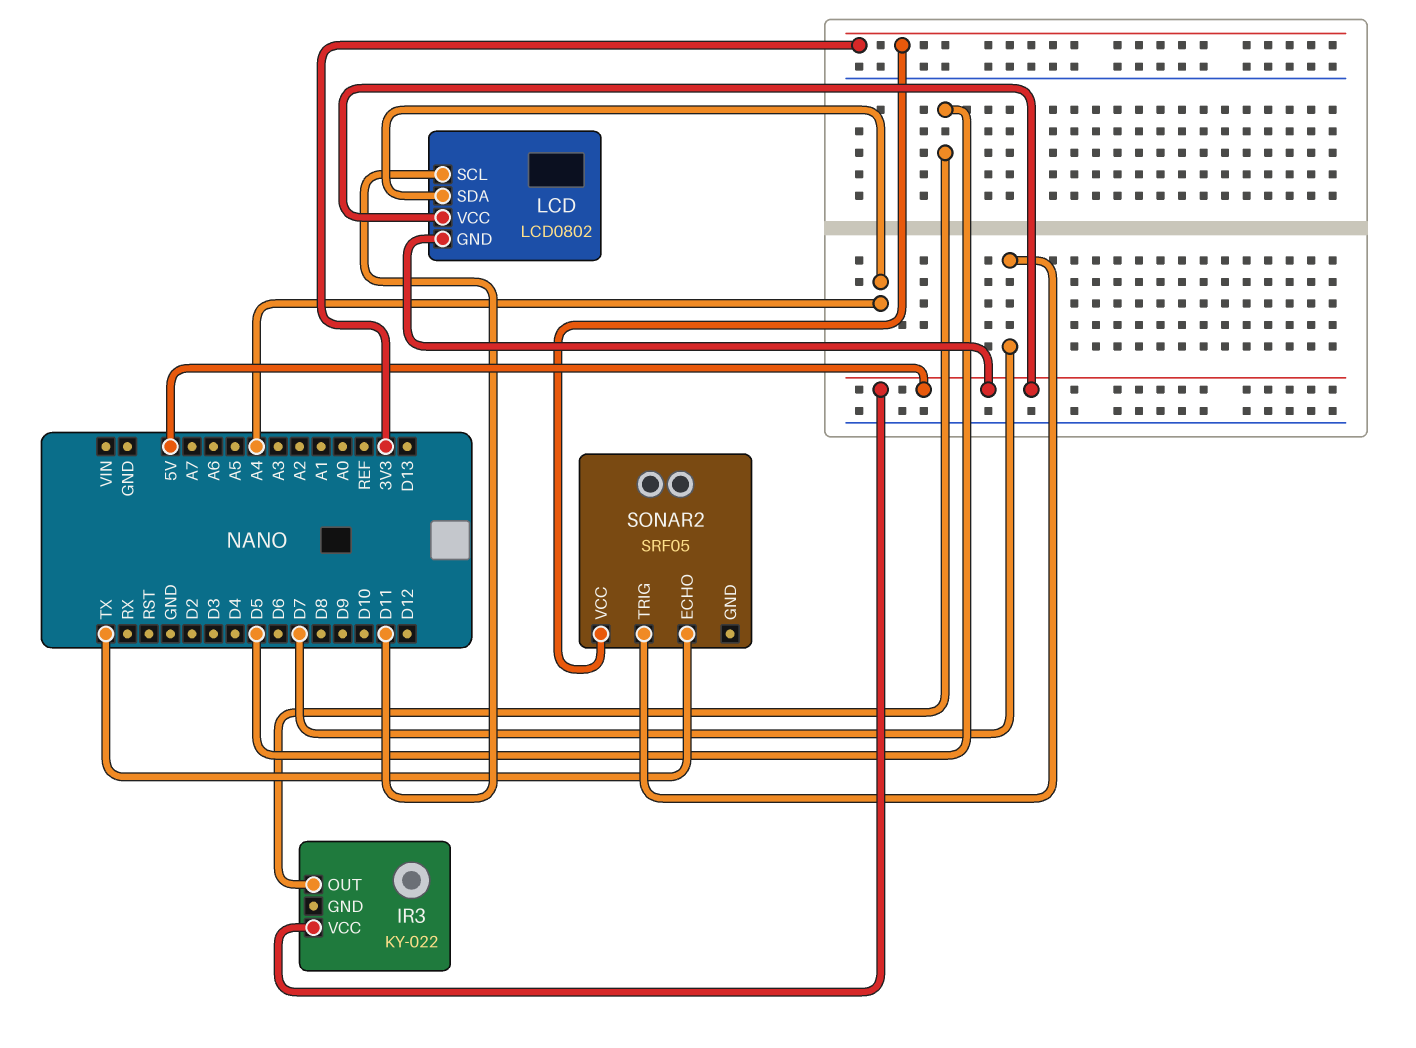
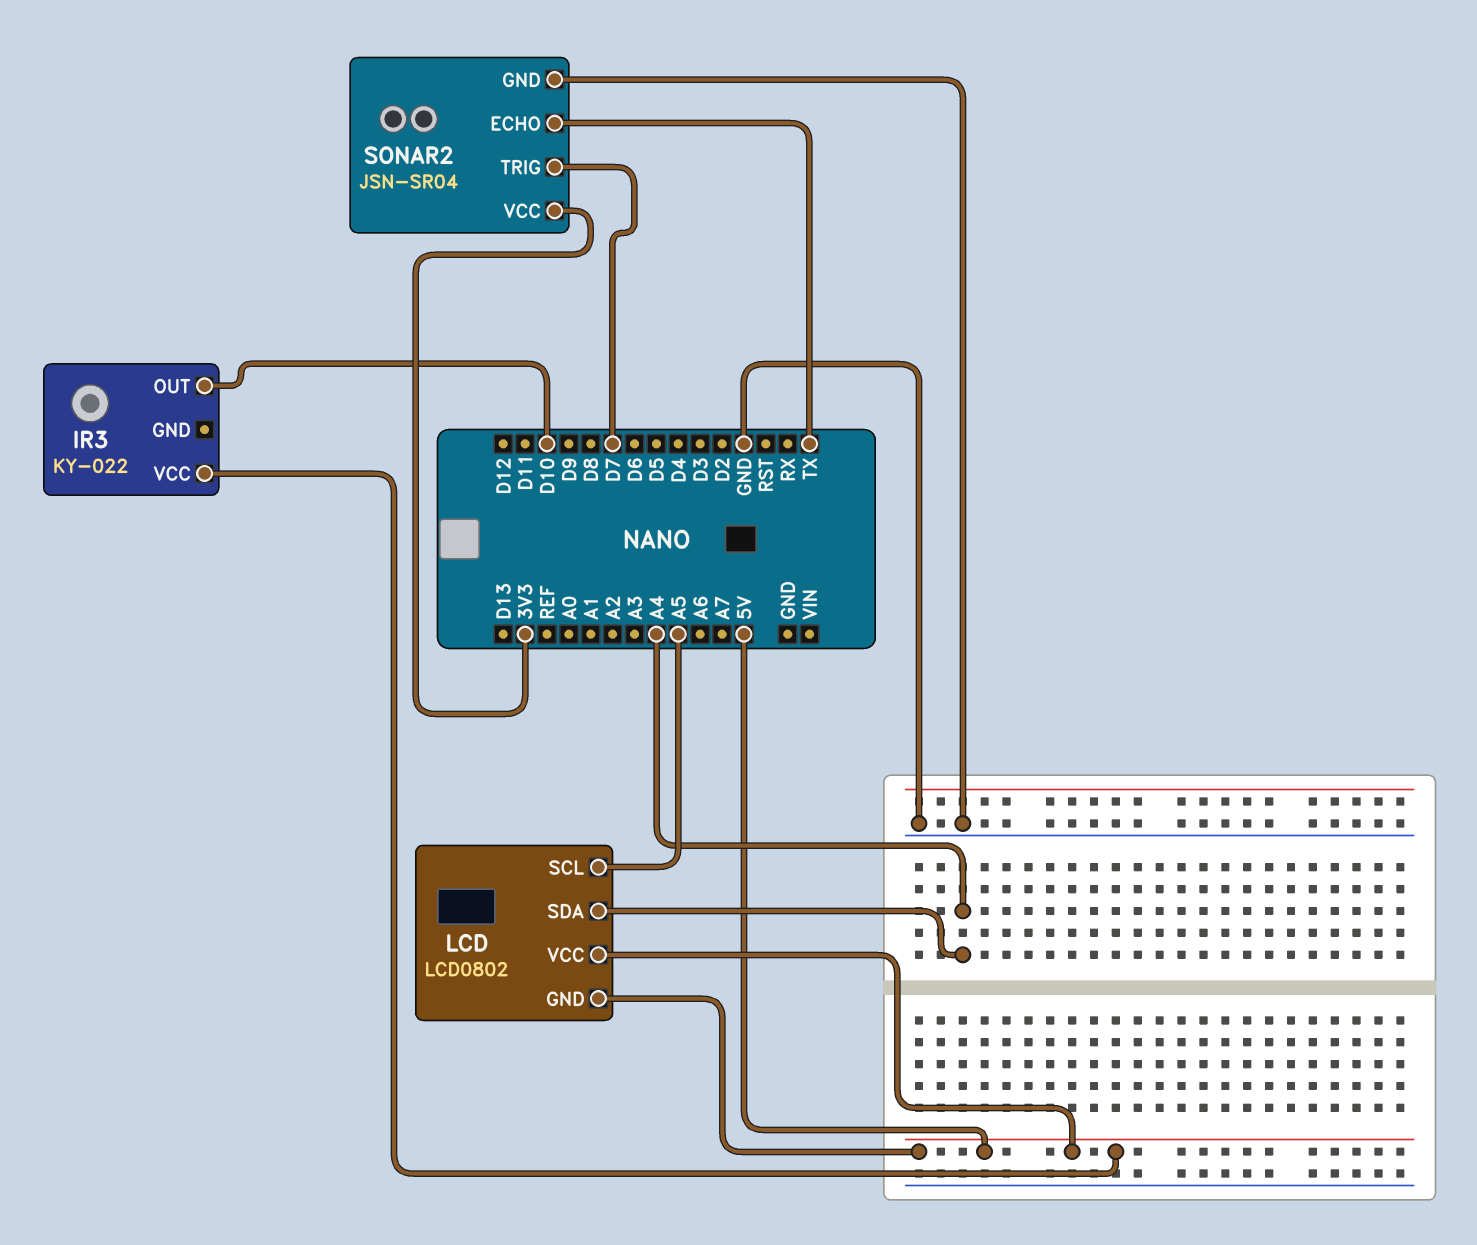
IR3 pin OUT: D5 -> D10
LCD pin SCL: D11 -> A5
SONAR2: SRF05 -> JSN-SR04
SONAR2 pin GND: none -> GND

